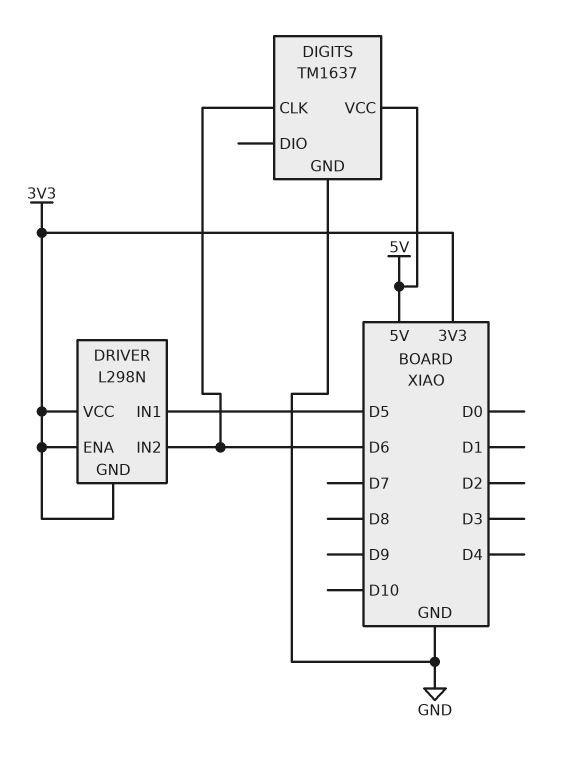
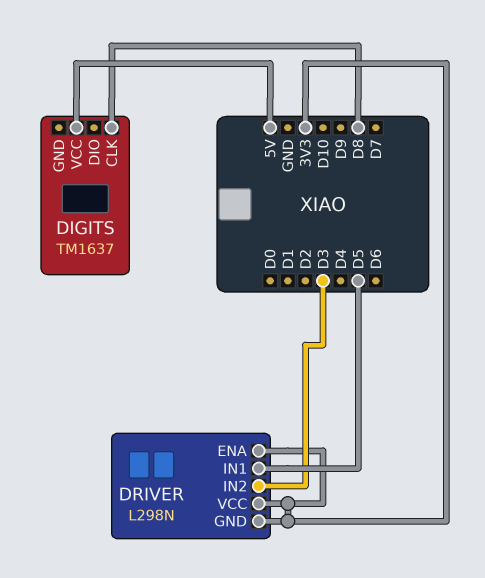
DIGITS pin CLK: D6 -> D8
DIGITS pin GND: GND -> none
DRIVER pin IN2: D6 -> D3

